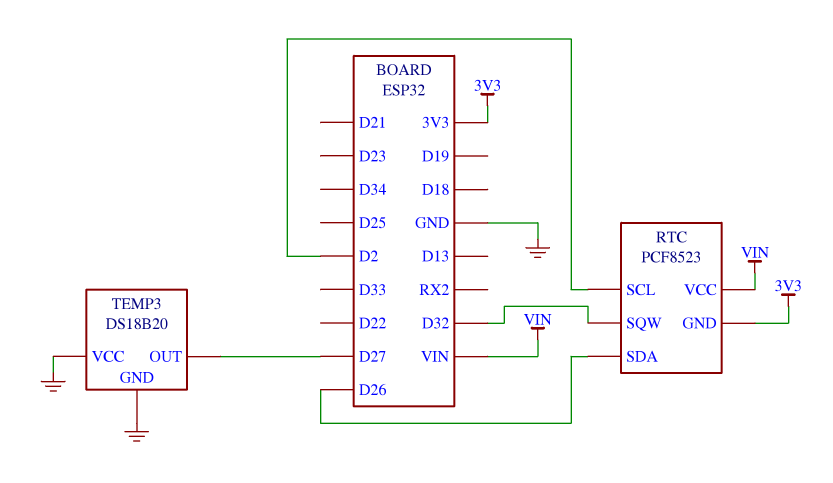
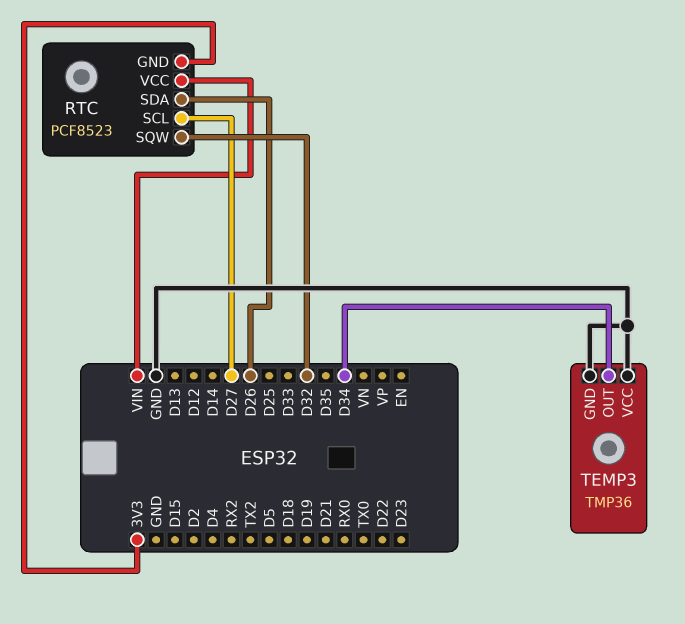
RTC pin SCL: D2 -> D27
TEMP3: DS18B20 -> TMP36
TEMP3 pin OUT: D27 -> D34

